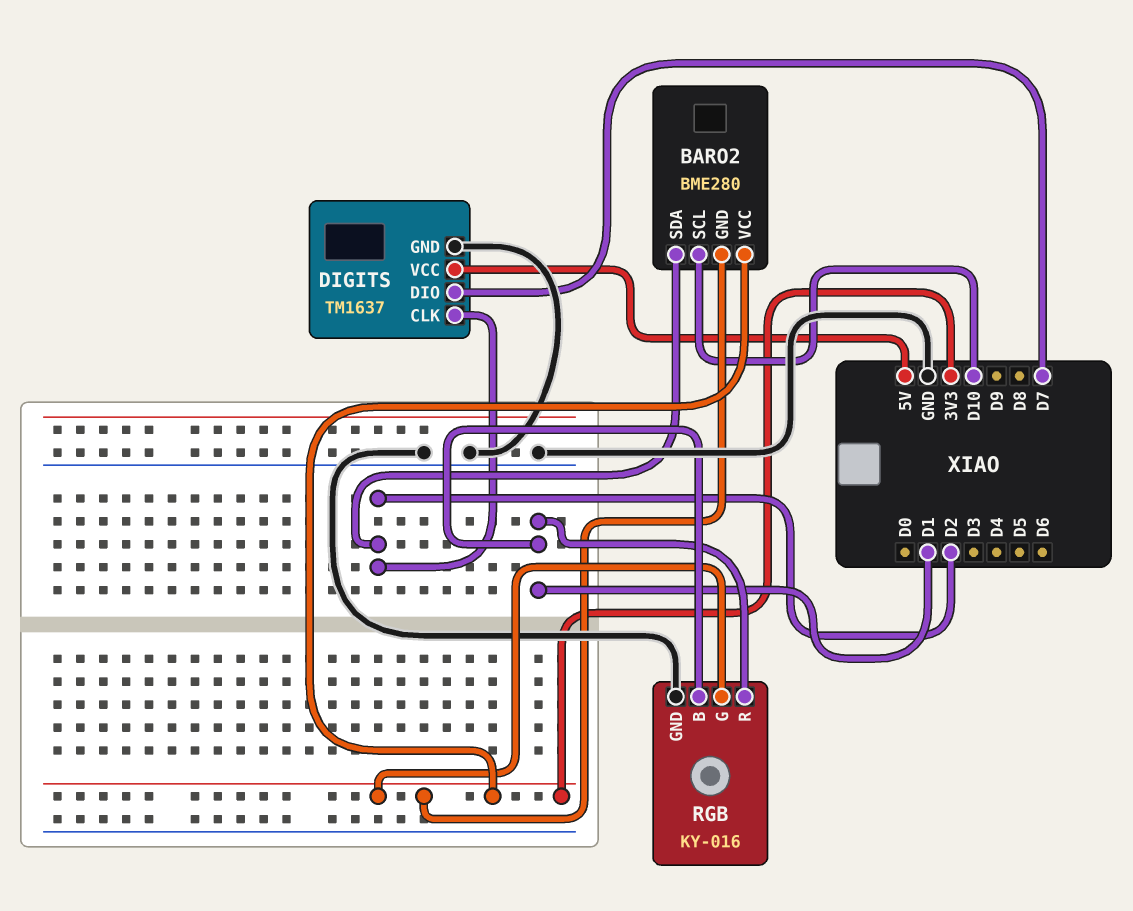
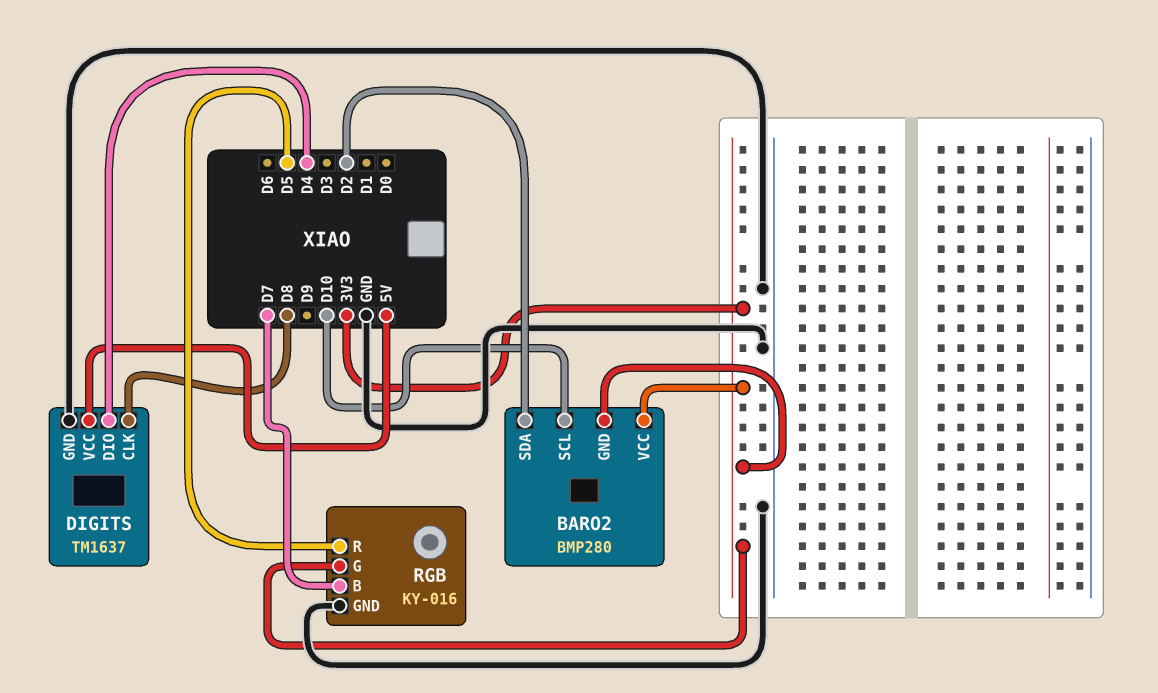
BARO2: BME280 -> BMP280
DIGITS pin CLK: D2 -> D8
DIGITS pin DIO: D7 -> D4
RGB pin B: D1 -> D7
RGB pin R: D1 -> D5

